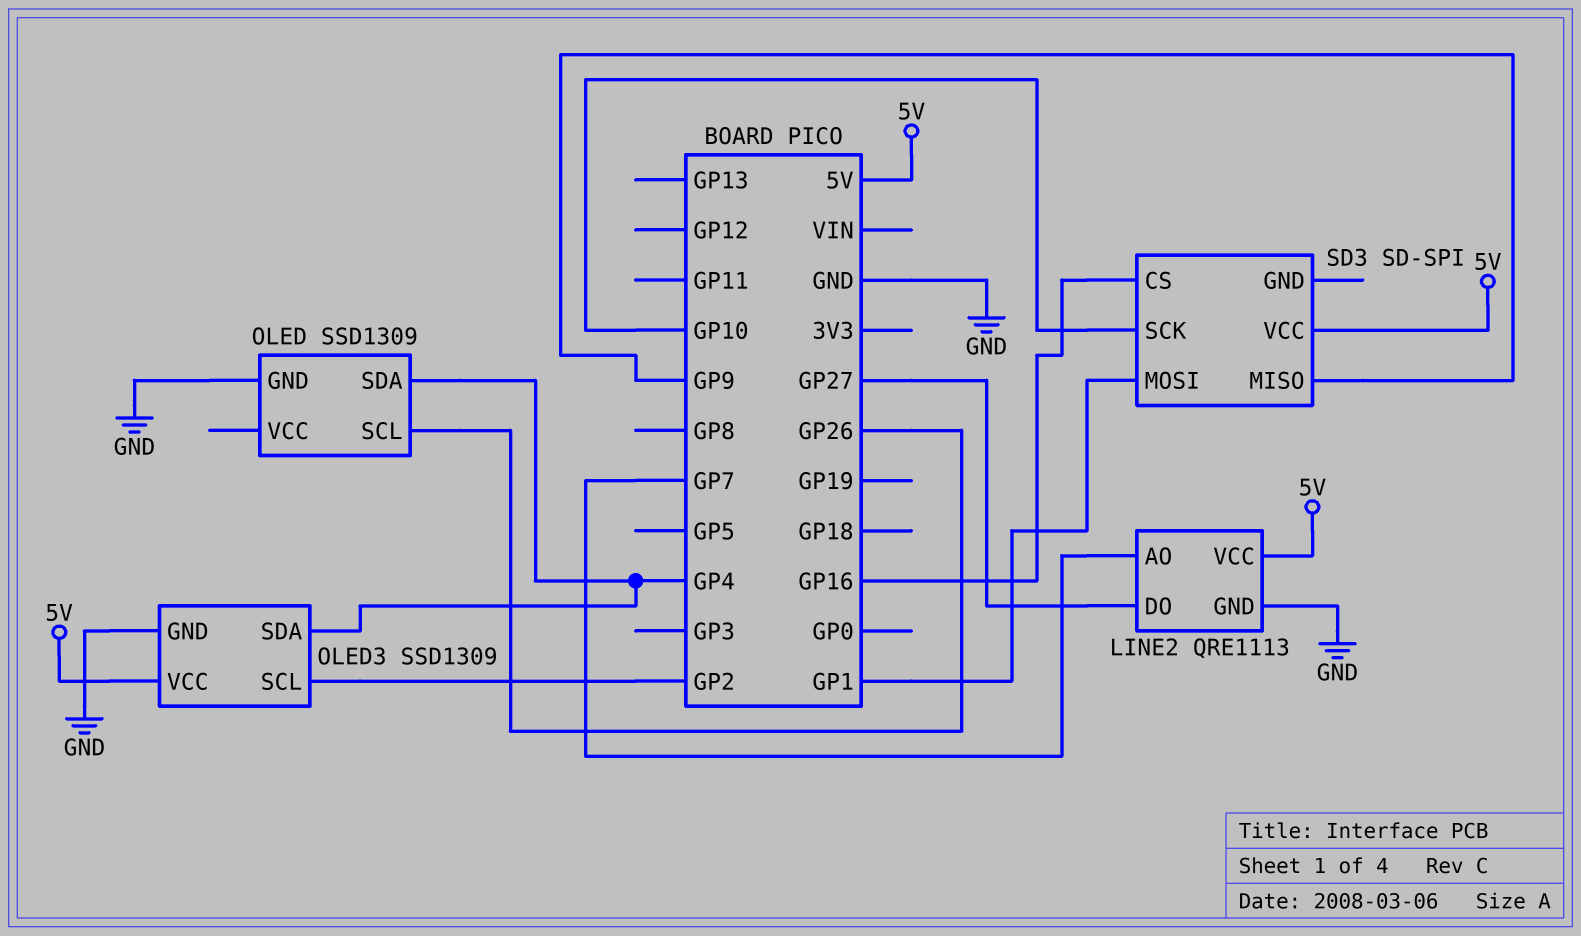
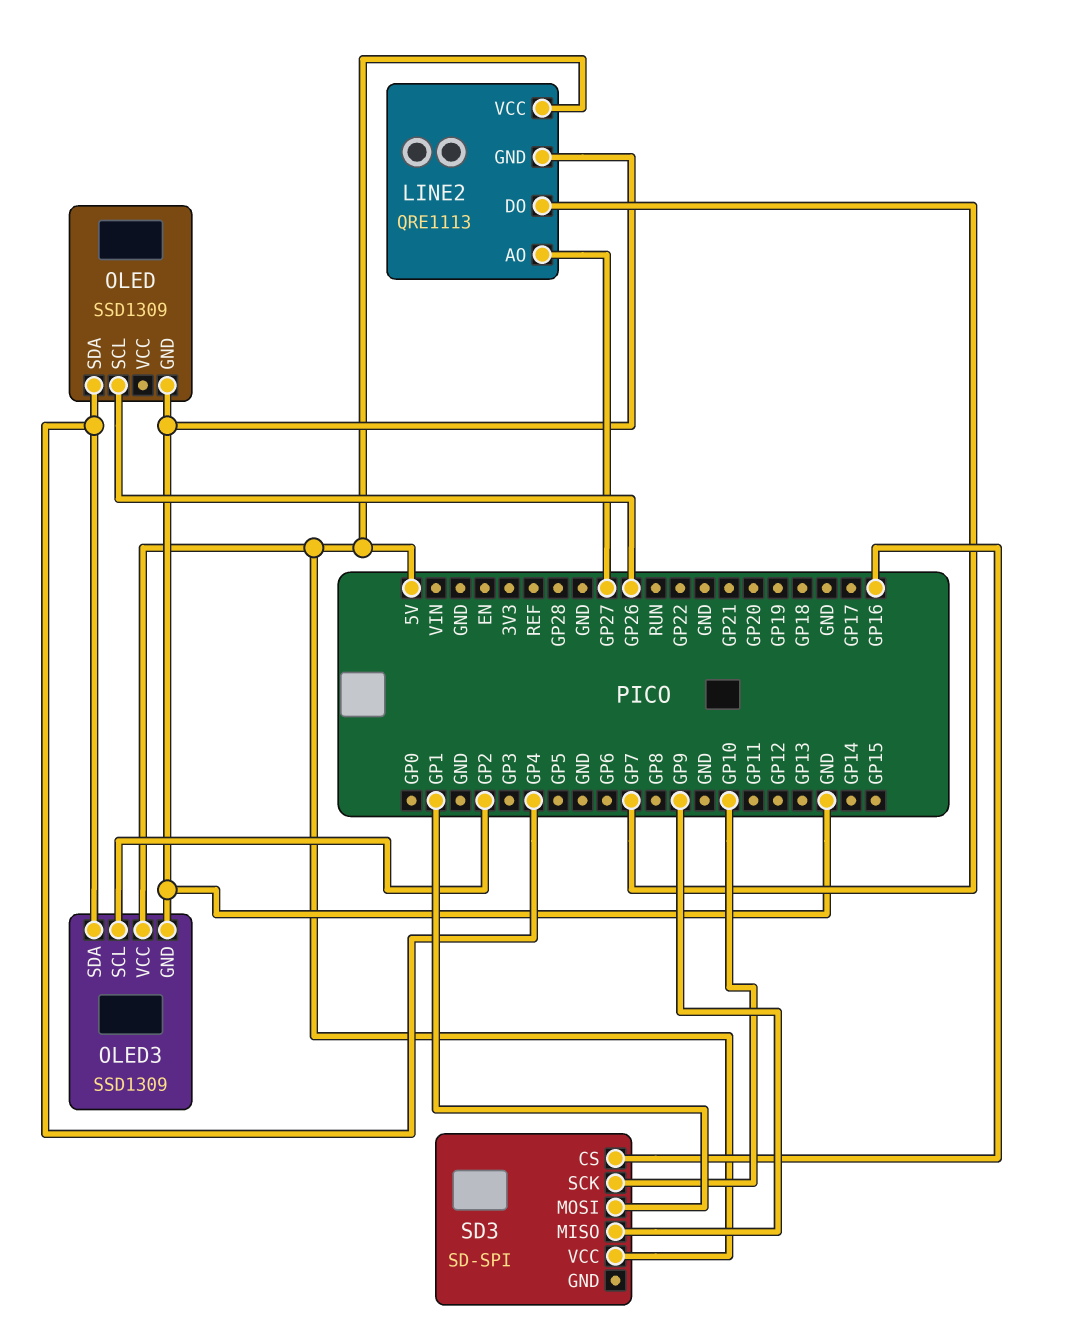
LINE2 pin AO: GP7 -> GP27
LINE2 pin DO: GP27 -> GP7

